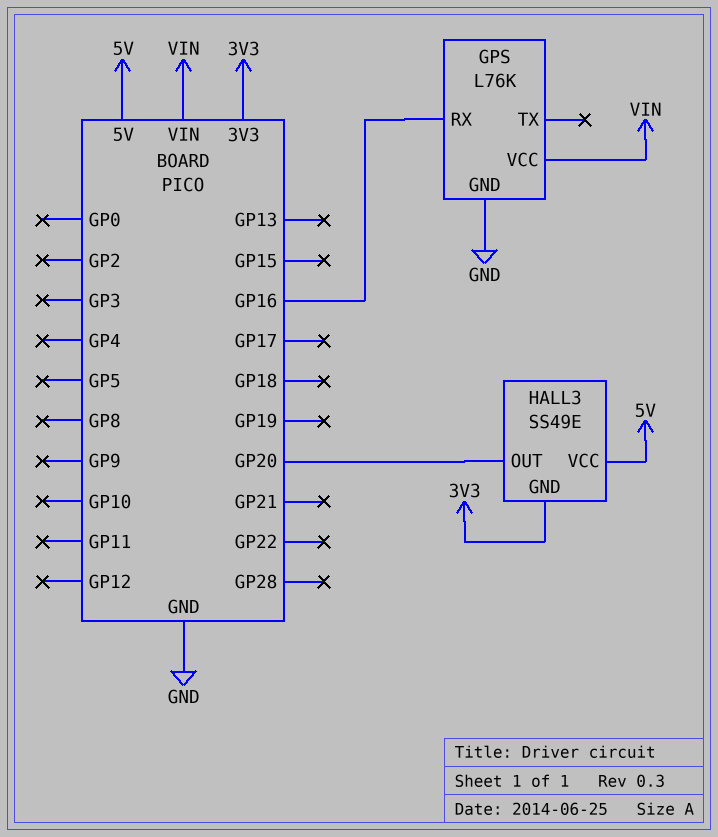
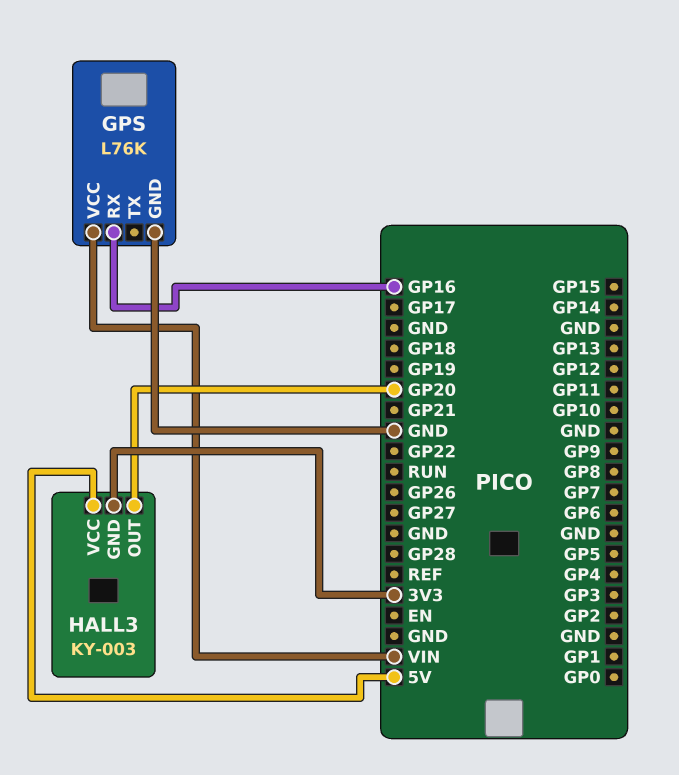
HALL3: SS49E -> KY-003

